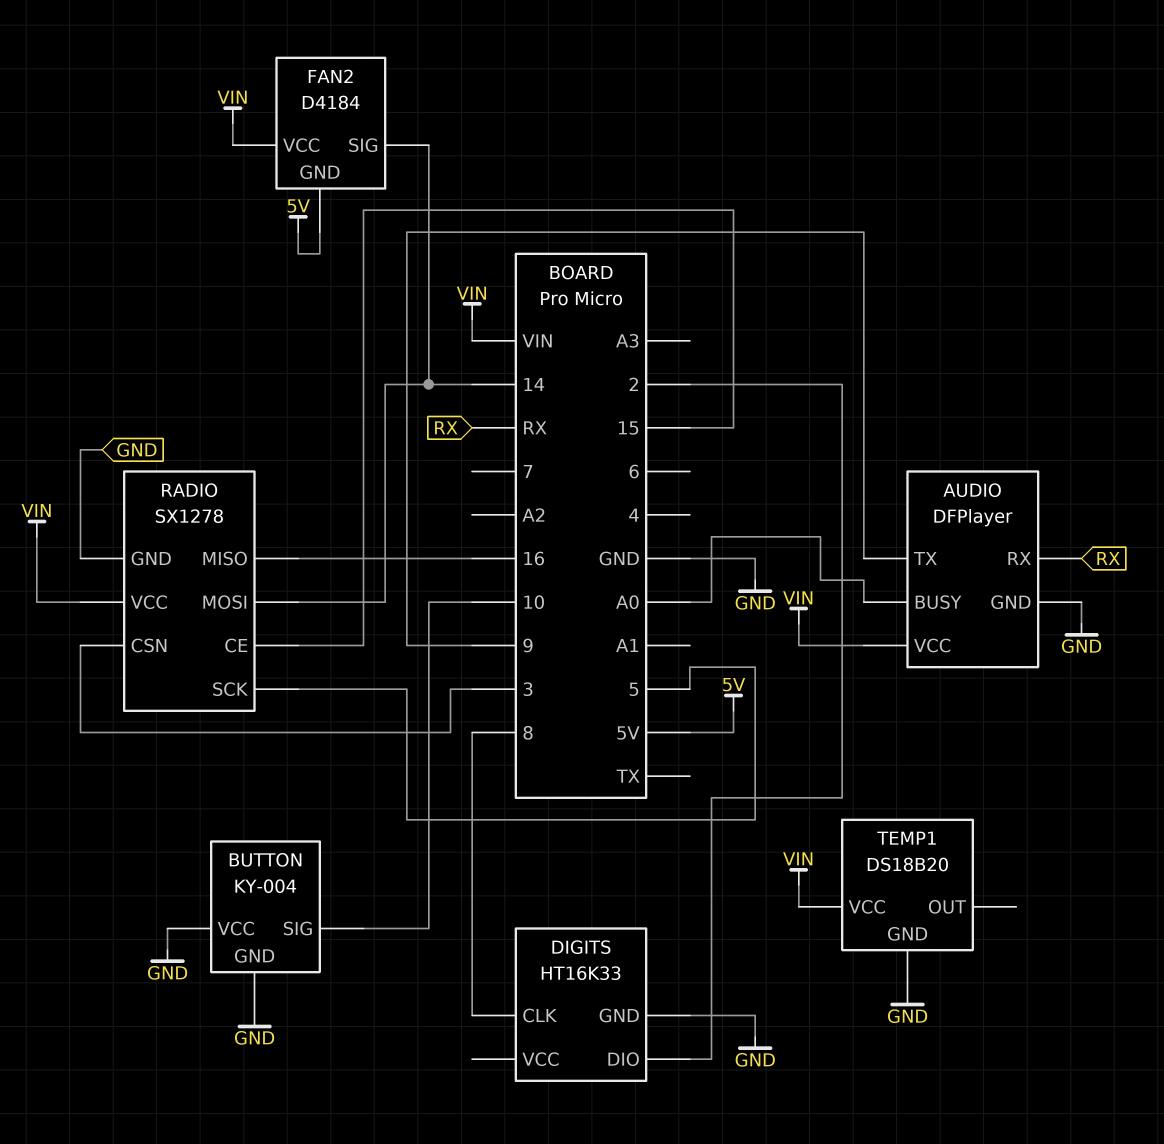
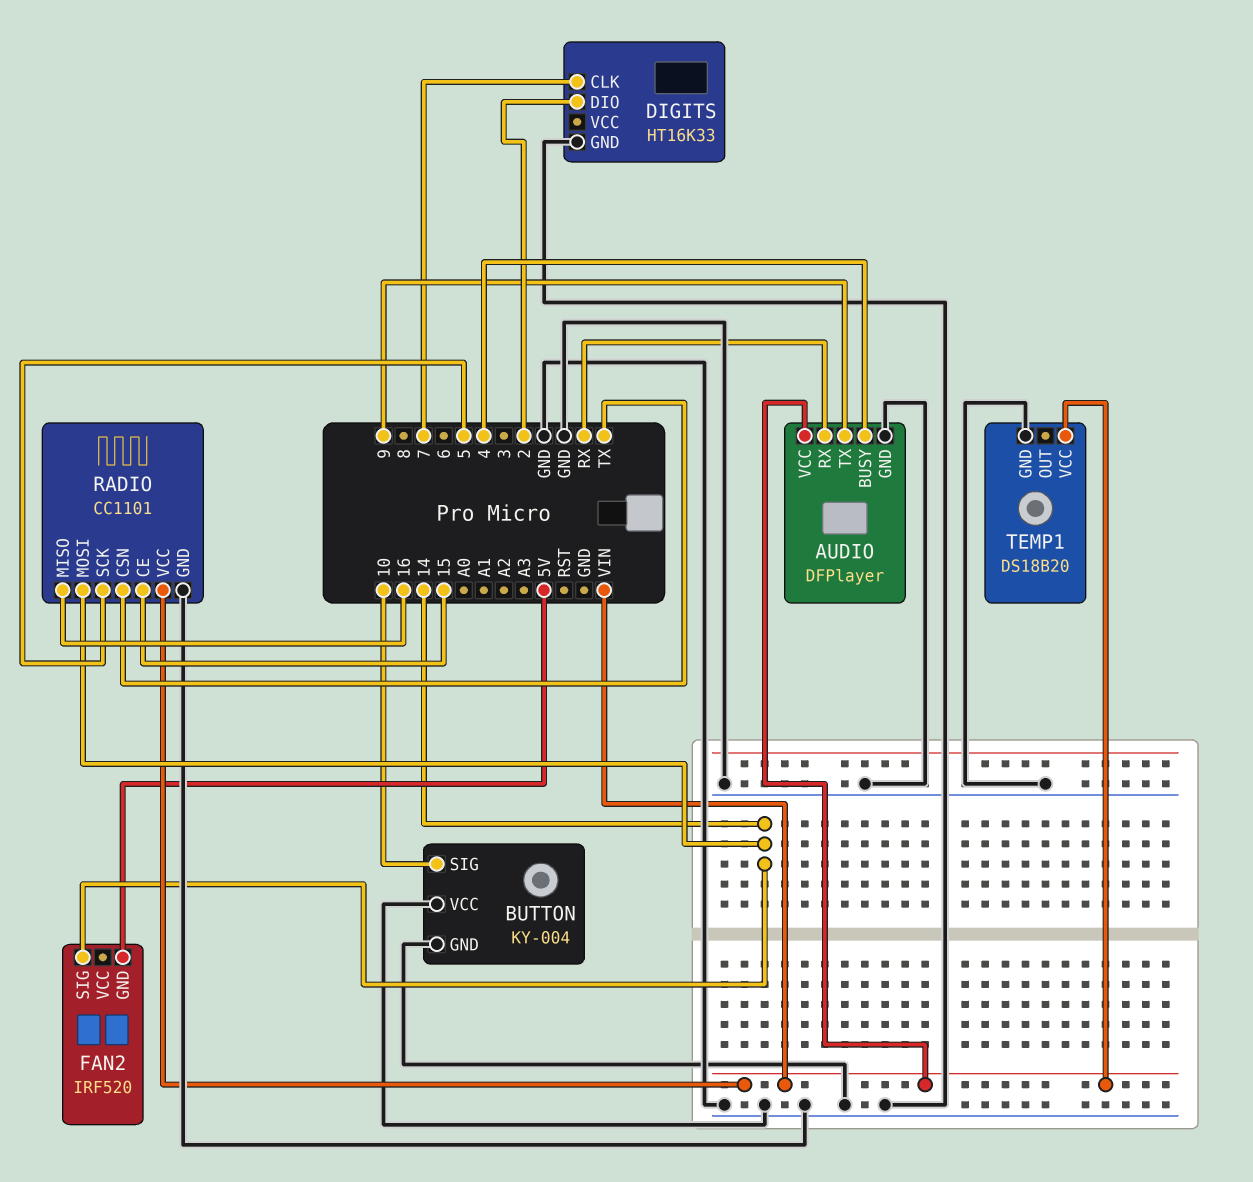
AUDIO pin BUSY: A0 -> 4
DIGITS pin CLK: 8 -> 7
FAN2: D4184 -> IRF520
FAN2 pin VCC: VIN -> none
RADIO: SX1278 -> CC1101
RADIO pin CSN: 3 -> TX

